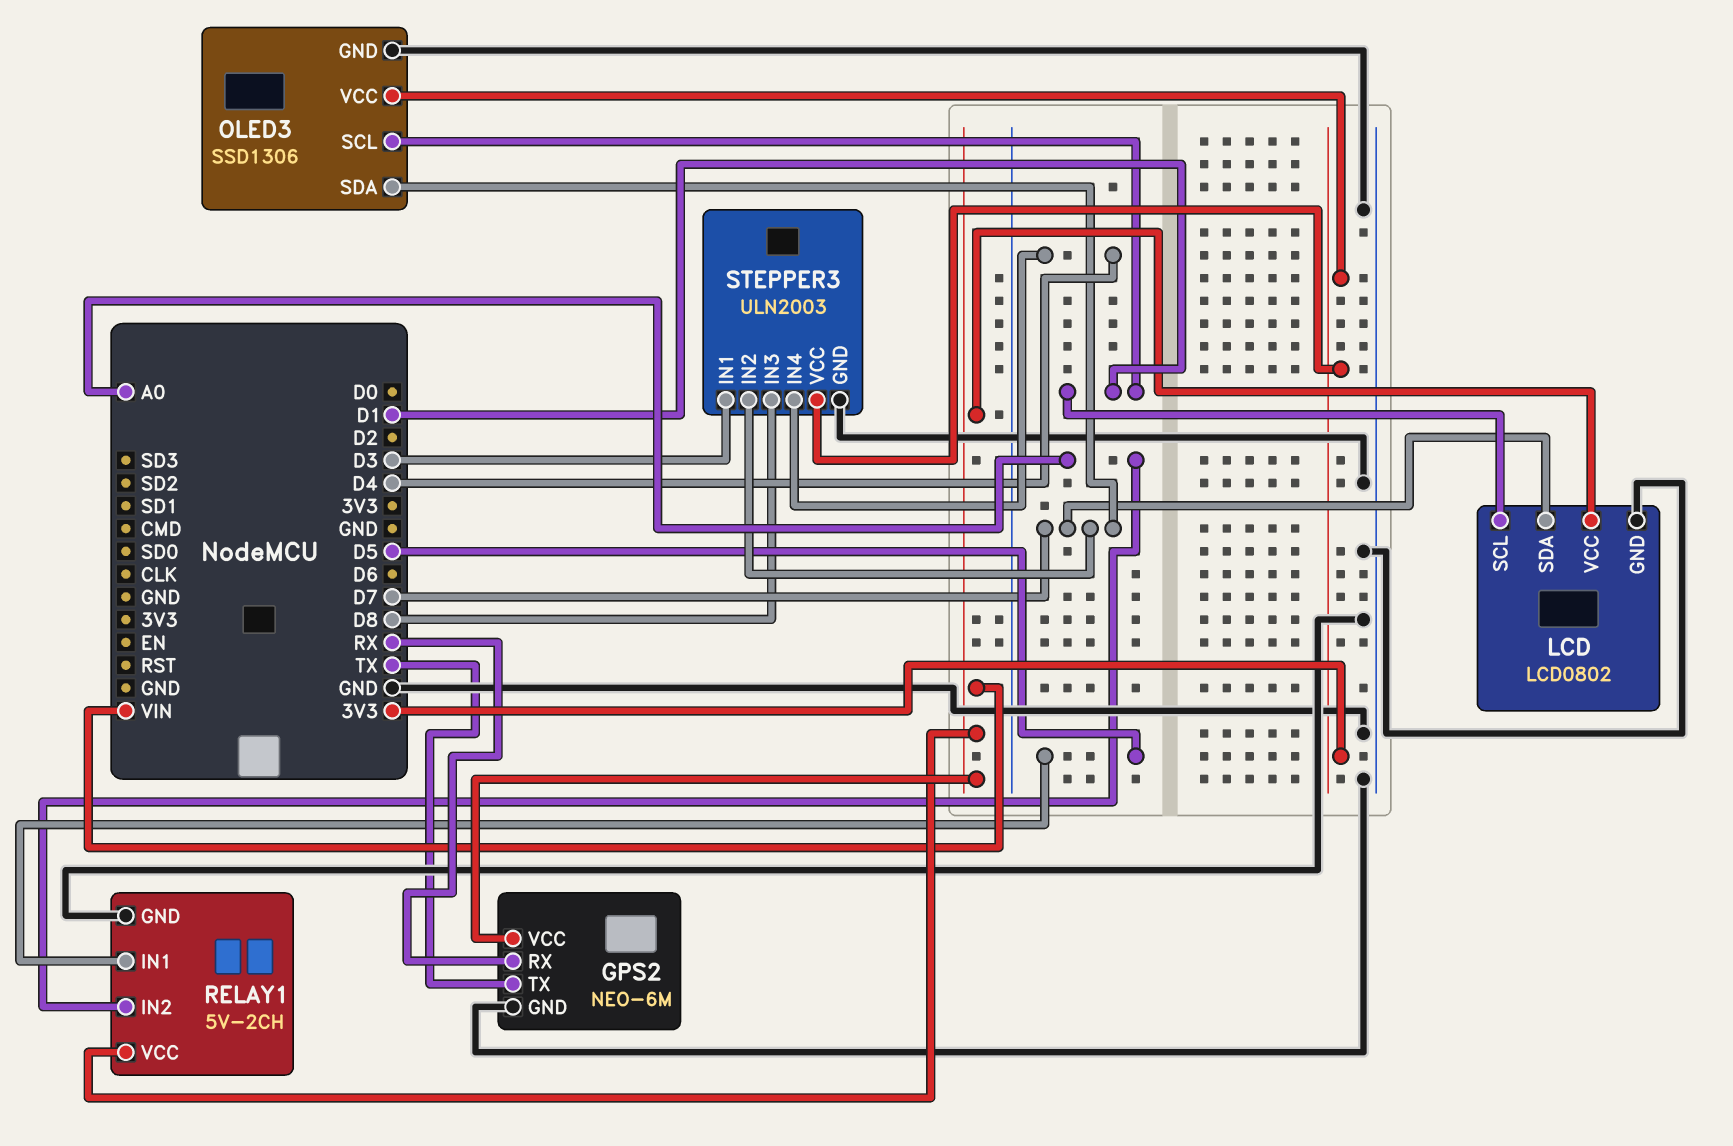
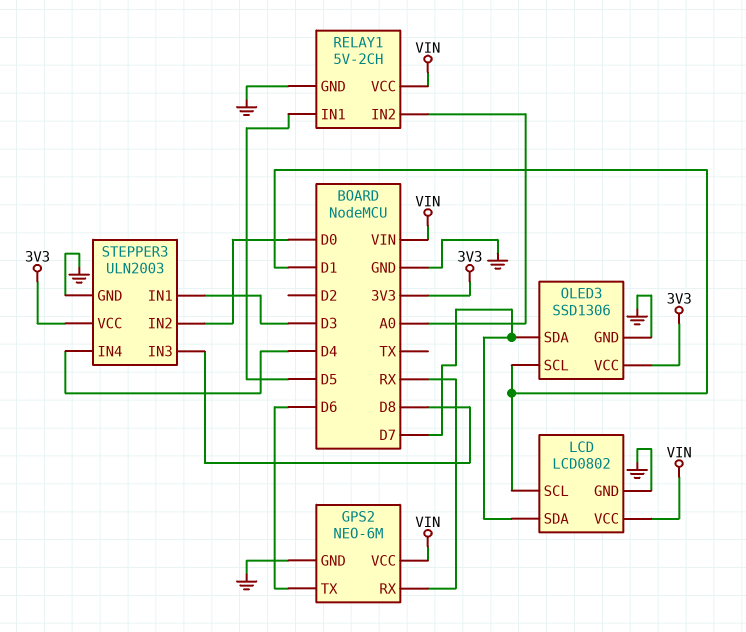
GPS2 pin TX: TX -> D6
STEPPER3 pin IN2: D7 -> D0

